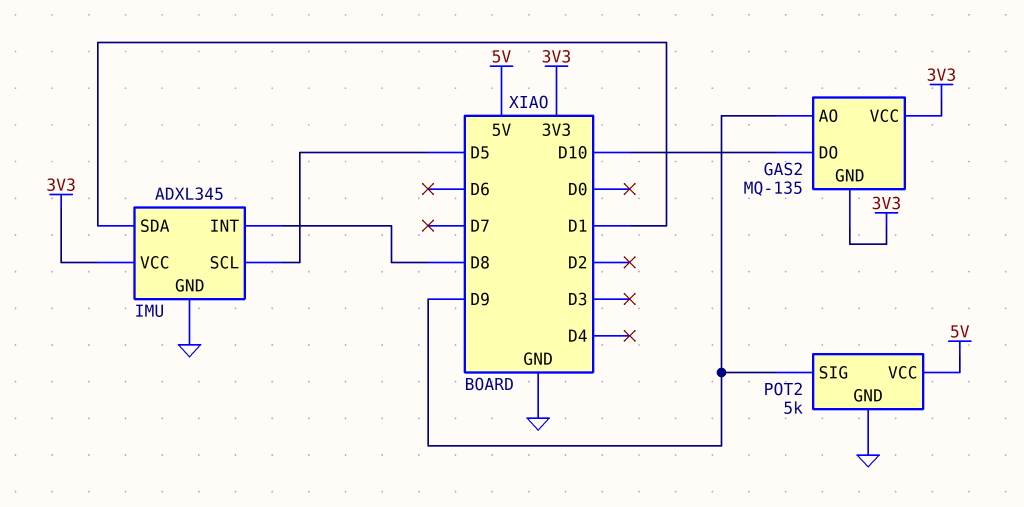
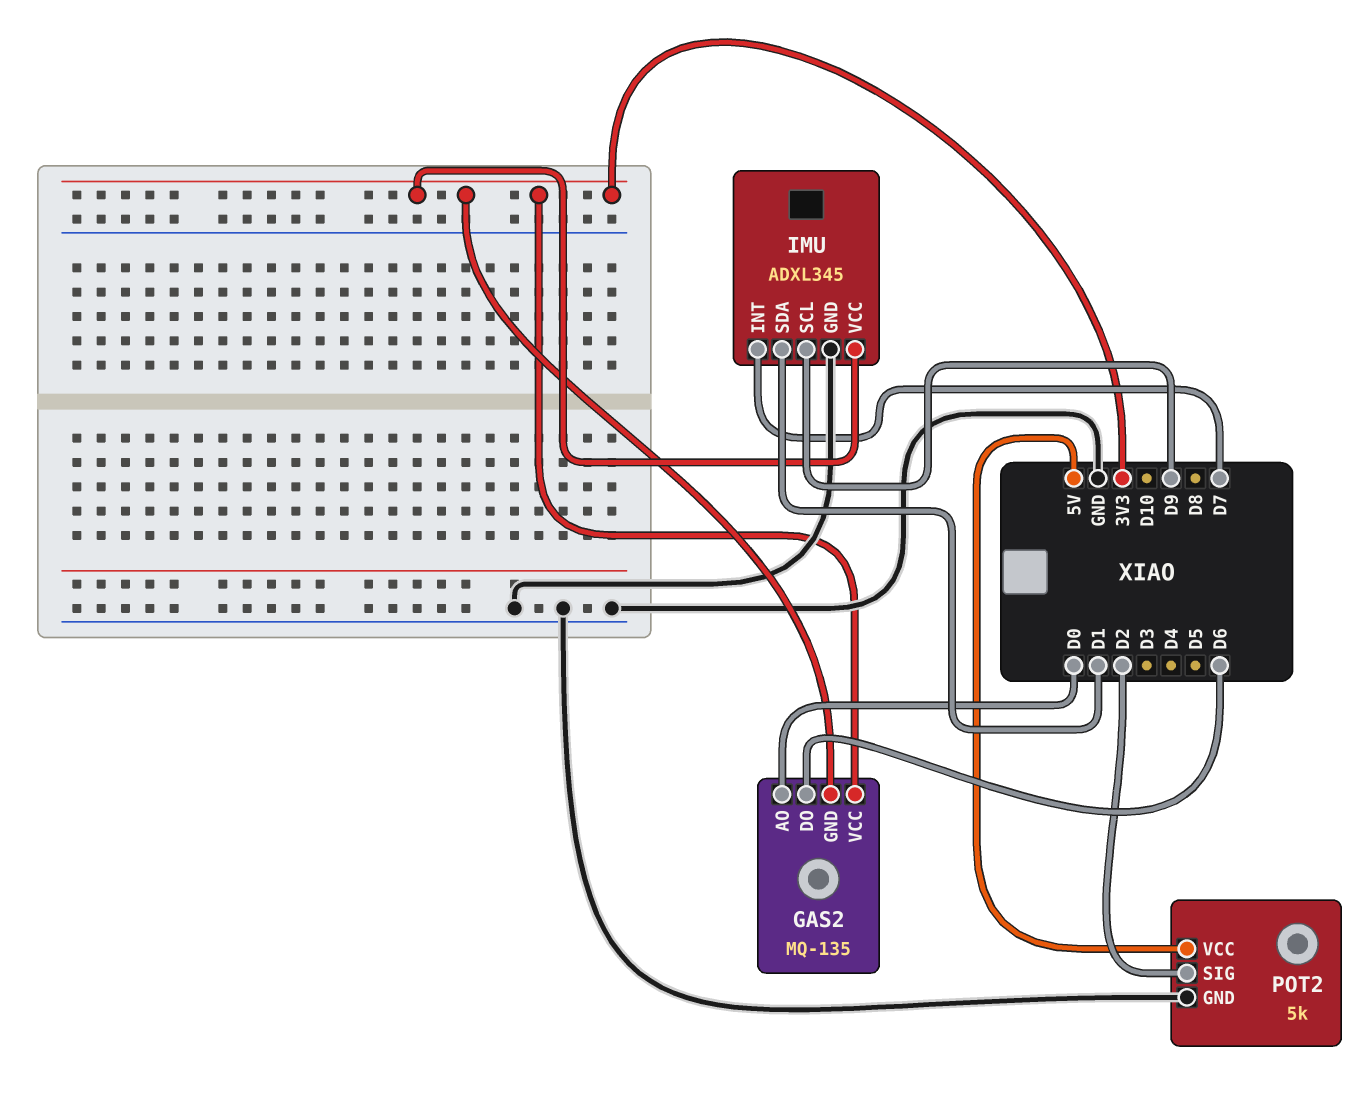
GAS2 pin AO: D9 -> D0
GAS2 pin DO: D10 -> D6
IMU pin INT: D8 -> D7
IMU pin SCL: D5 -> D9
POT2 pin SIG: D9 -> D2

